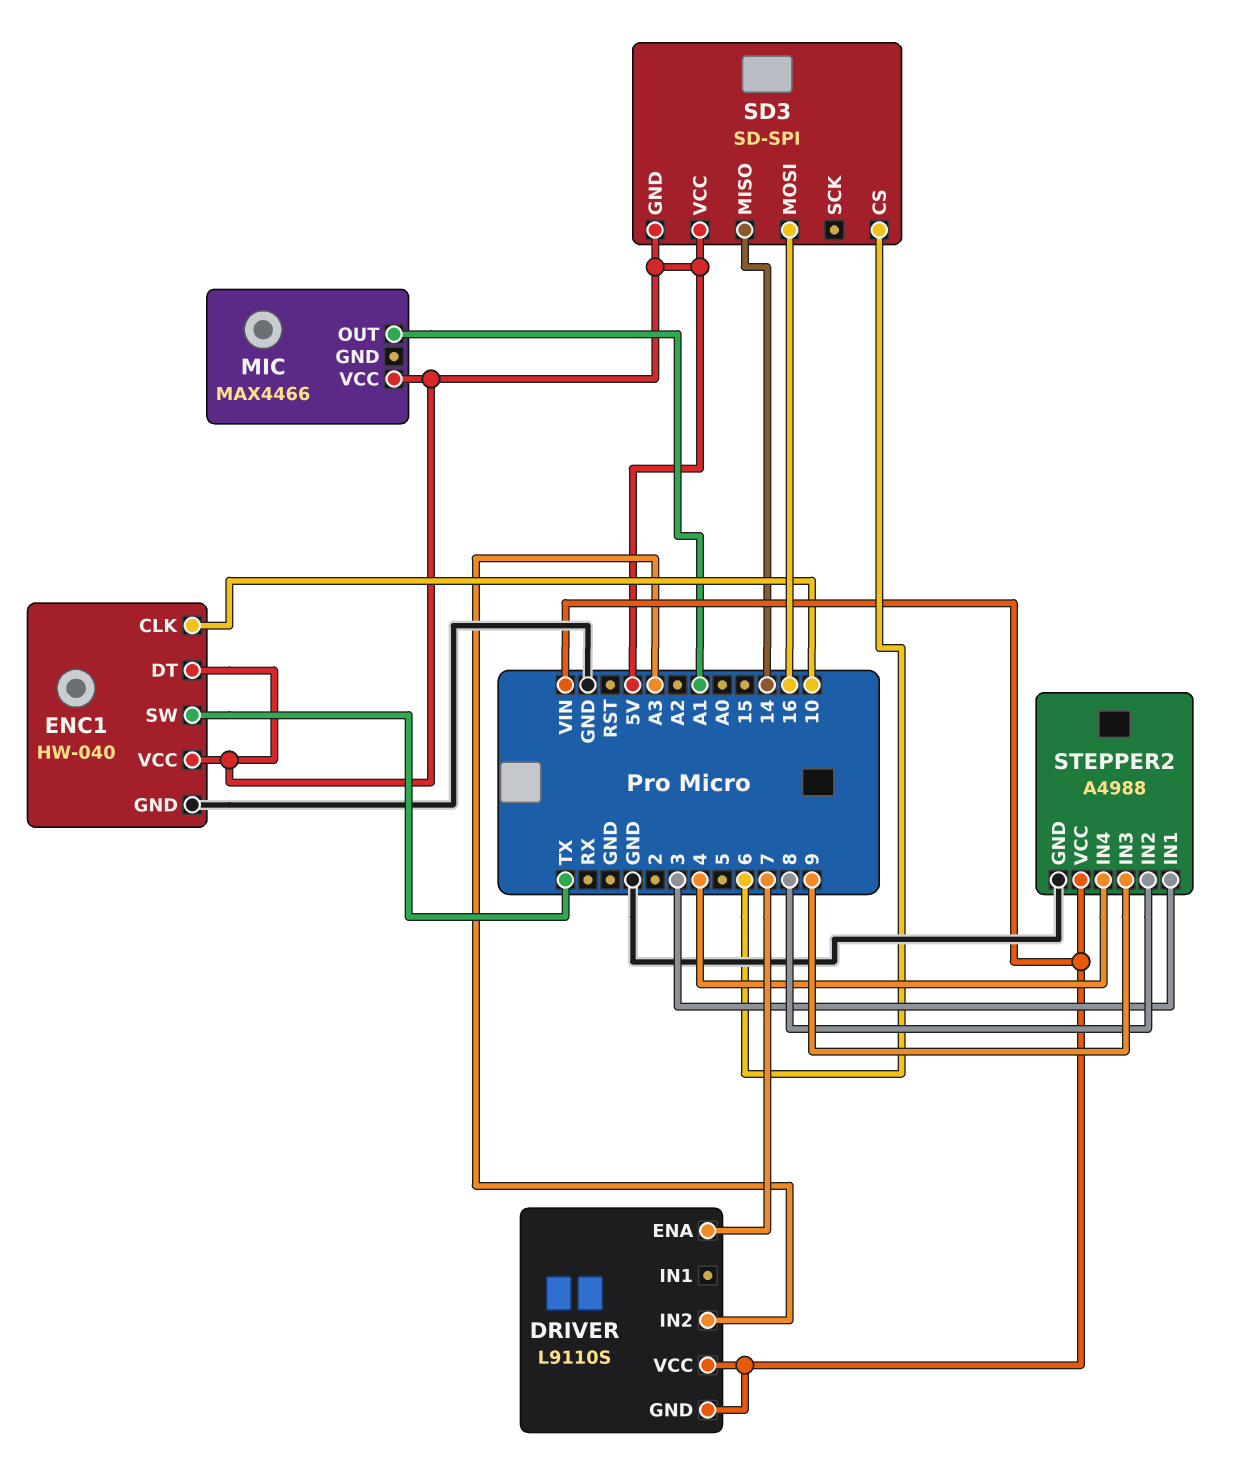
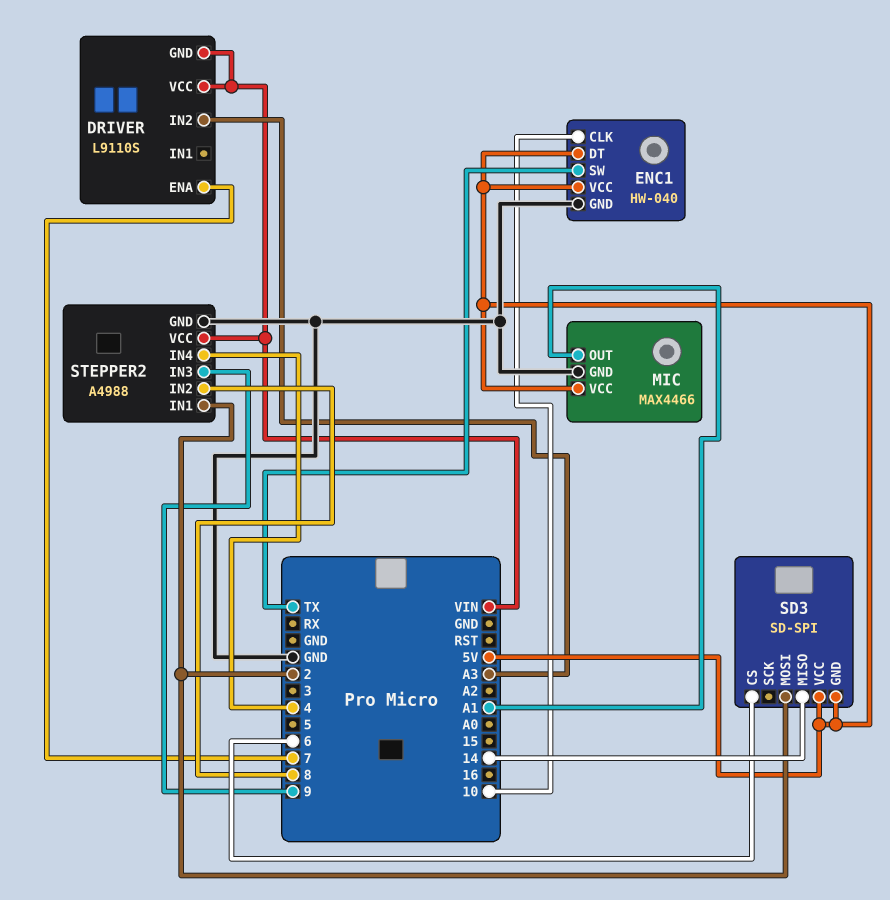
MIC pin GND: none -> GND
SD3 pin MOSI: 16 -> 2
STEPPER2 pin IN1: 3 -> 2

